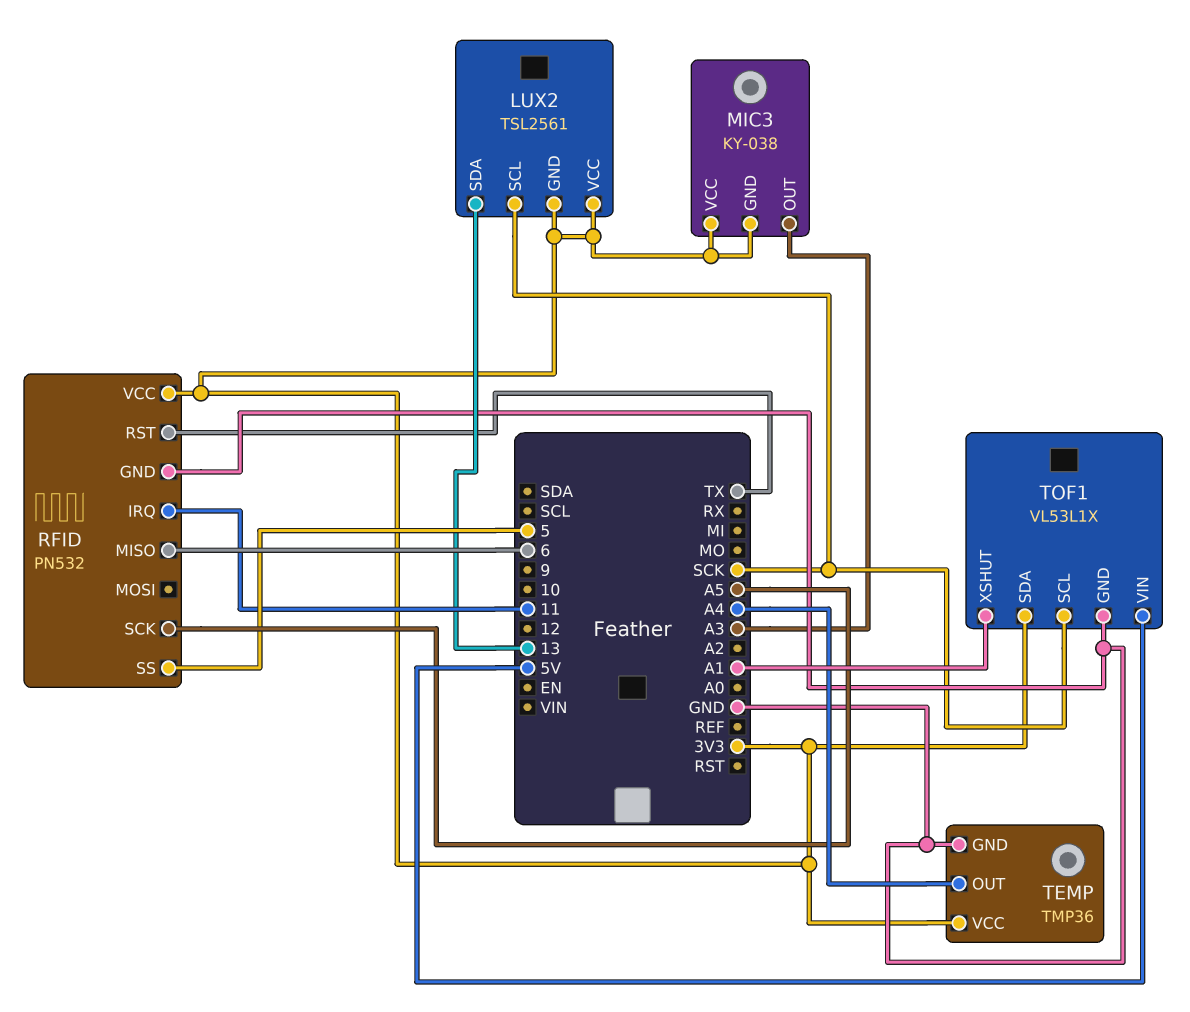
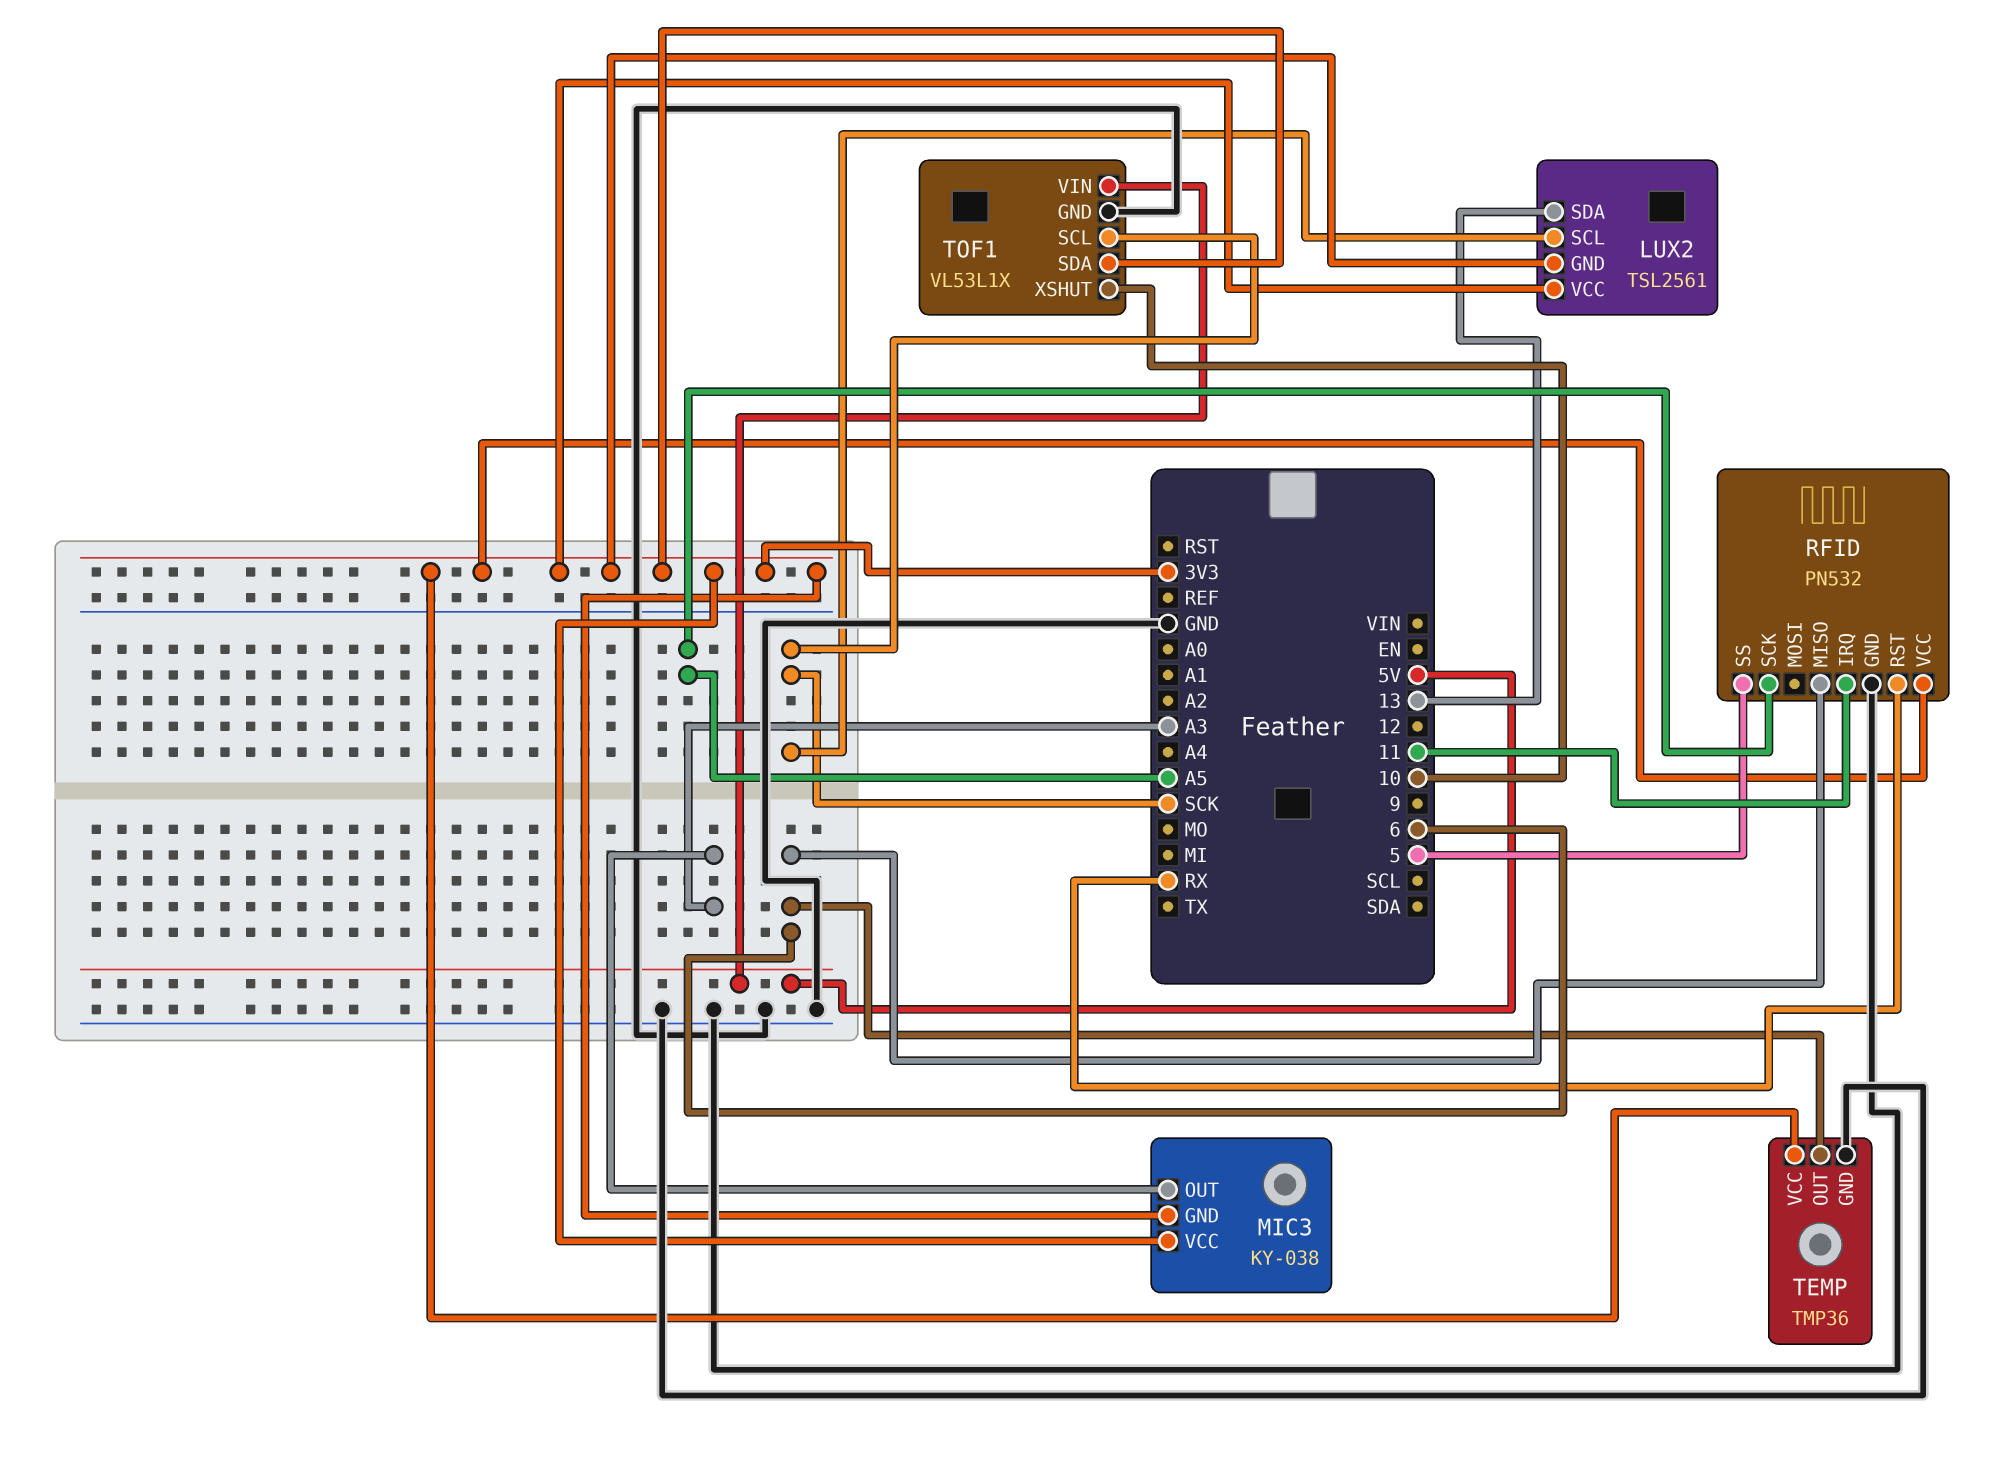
RFID pin RST: TX -> RX
TEMP pin OUT: A4 -> 6
TOF1 pin XSHUT: A1 -> 10

